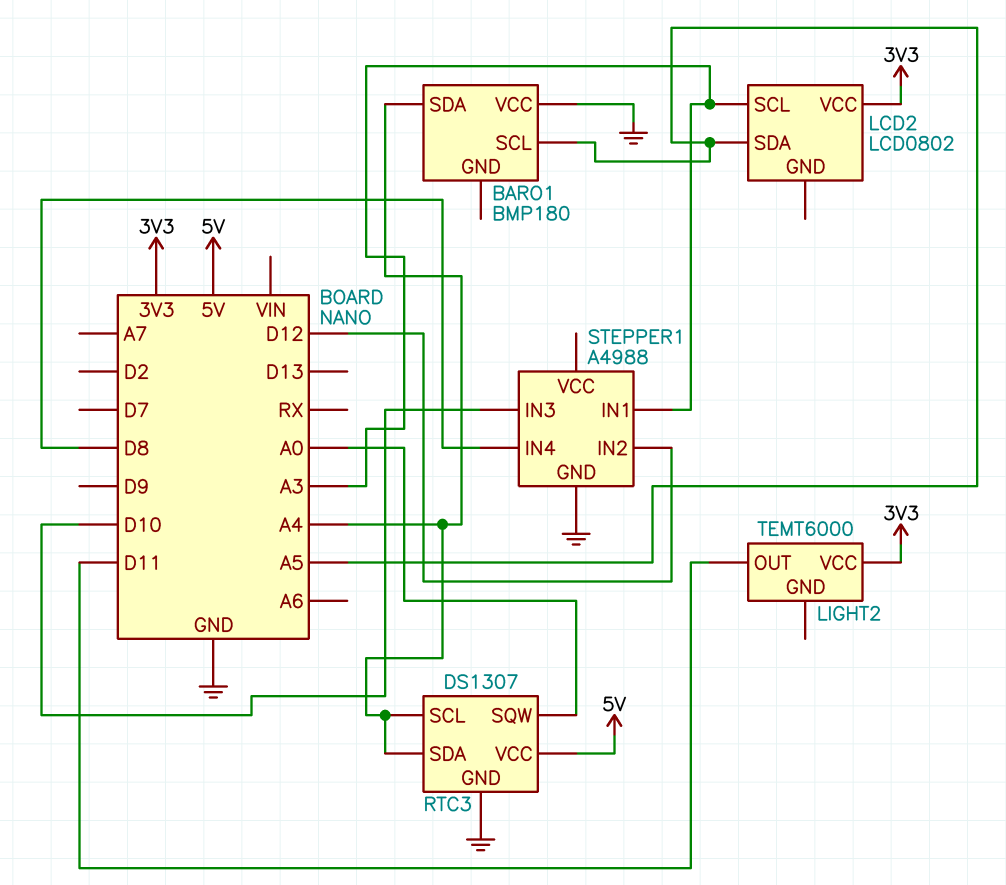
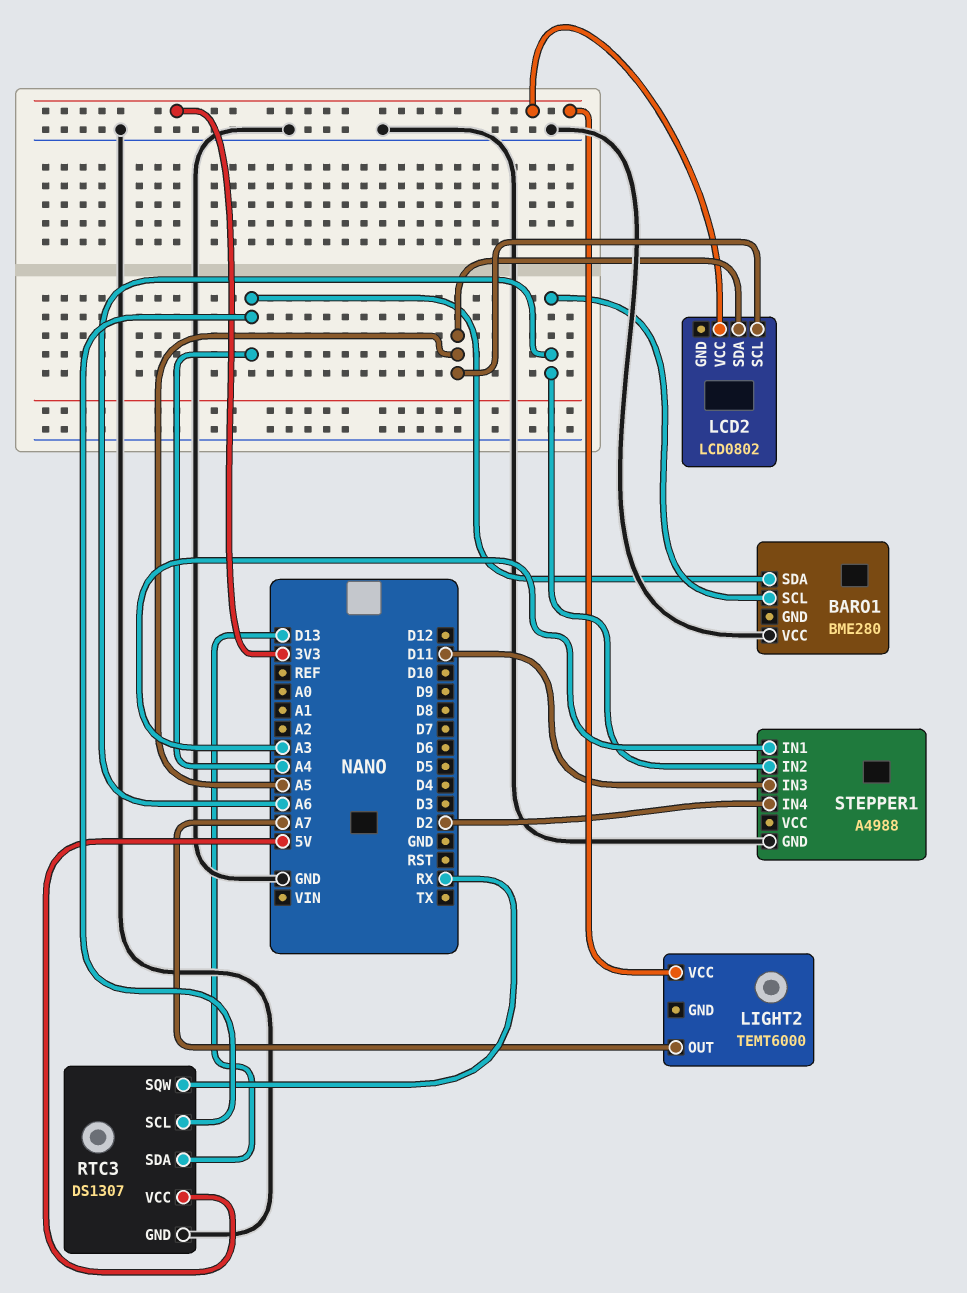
BARO1: BMP180 -> BME280
BARO1 pin SCL: A5 -> A6
LCD2 pin SCL: A3 -> A5
LIGHT2 pin OUT: D11 -> A7
RTC3 pin SDA: A4 -> D13
RTC3 pin SQW: A0 -> RX
STEPPER1 pin IN2: D12 -> A6
STEPPER1 pin IN3: D10 -> D11
STEPPER1 pin IN4: D8 -> D2

